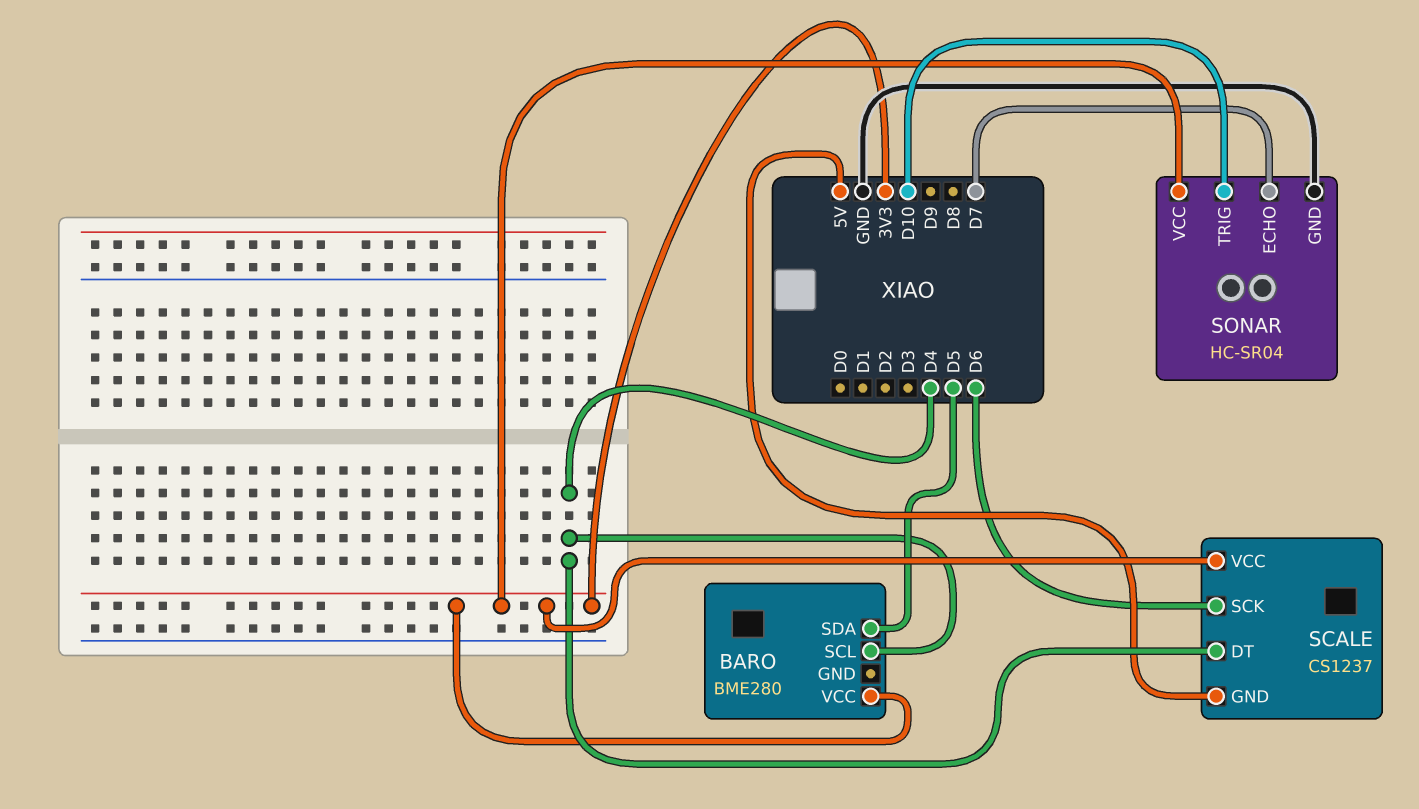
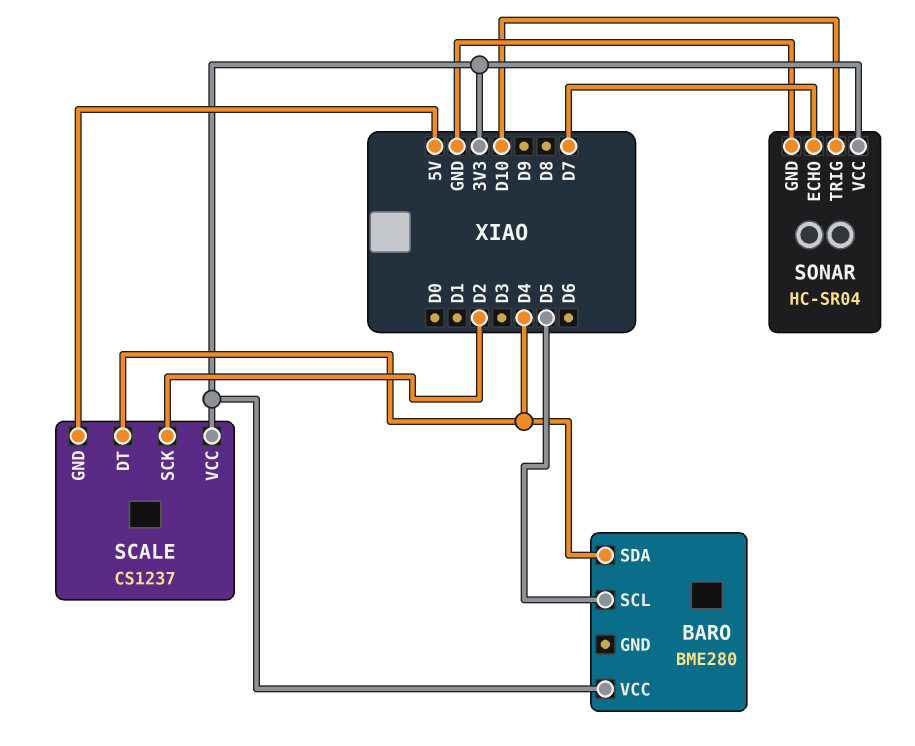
BARO pin SCL: D4 -> D5
BARO pin SDA: D5 -> D4
SCALE pin SCK: D6 -> D2

